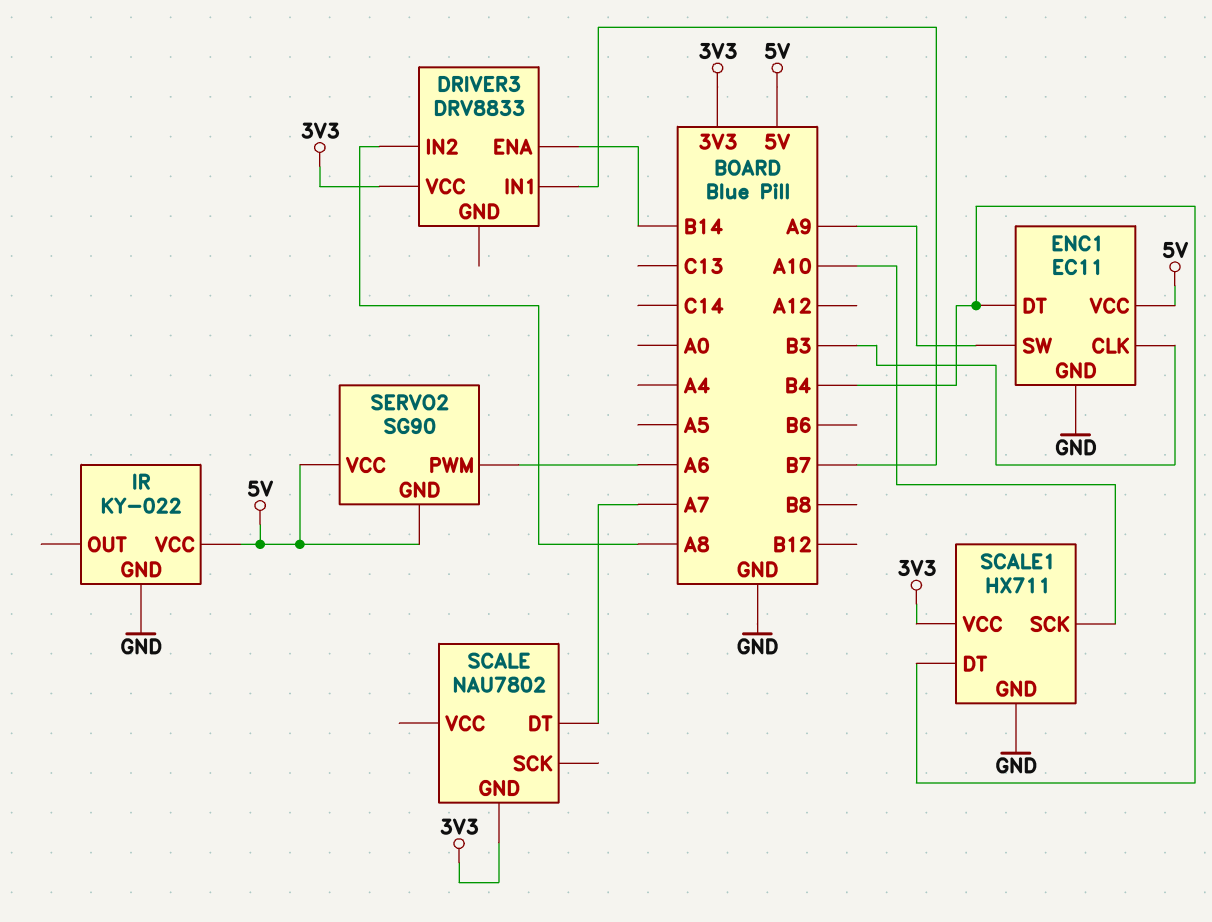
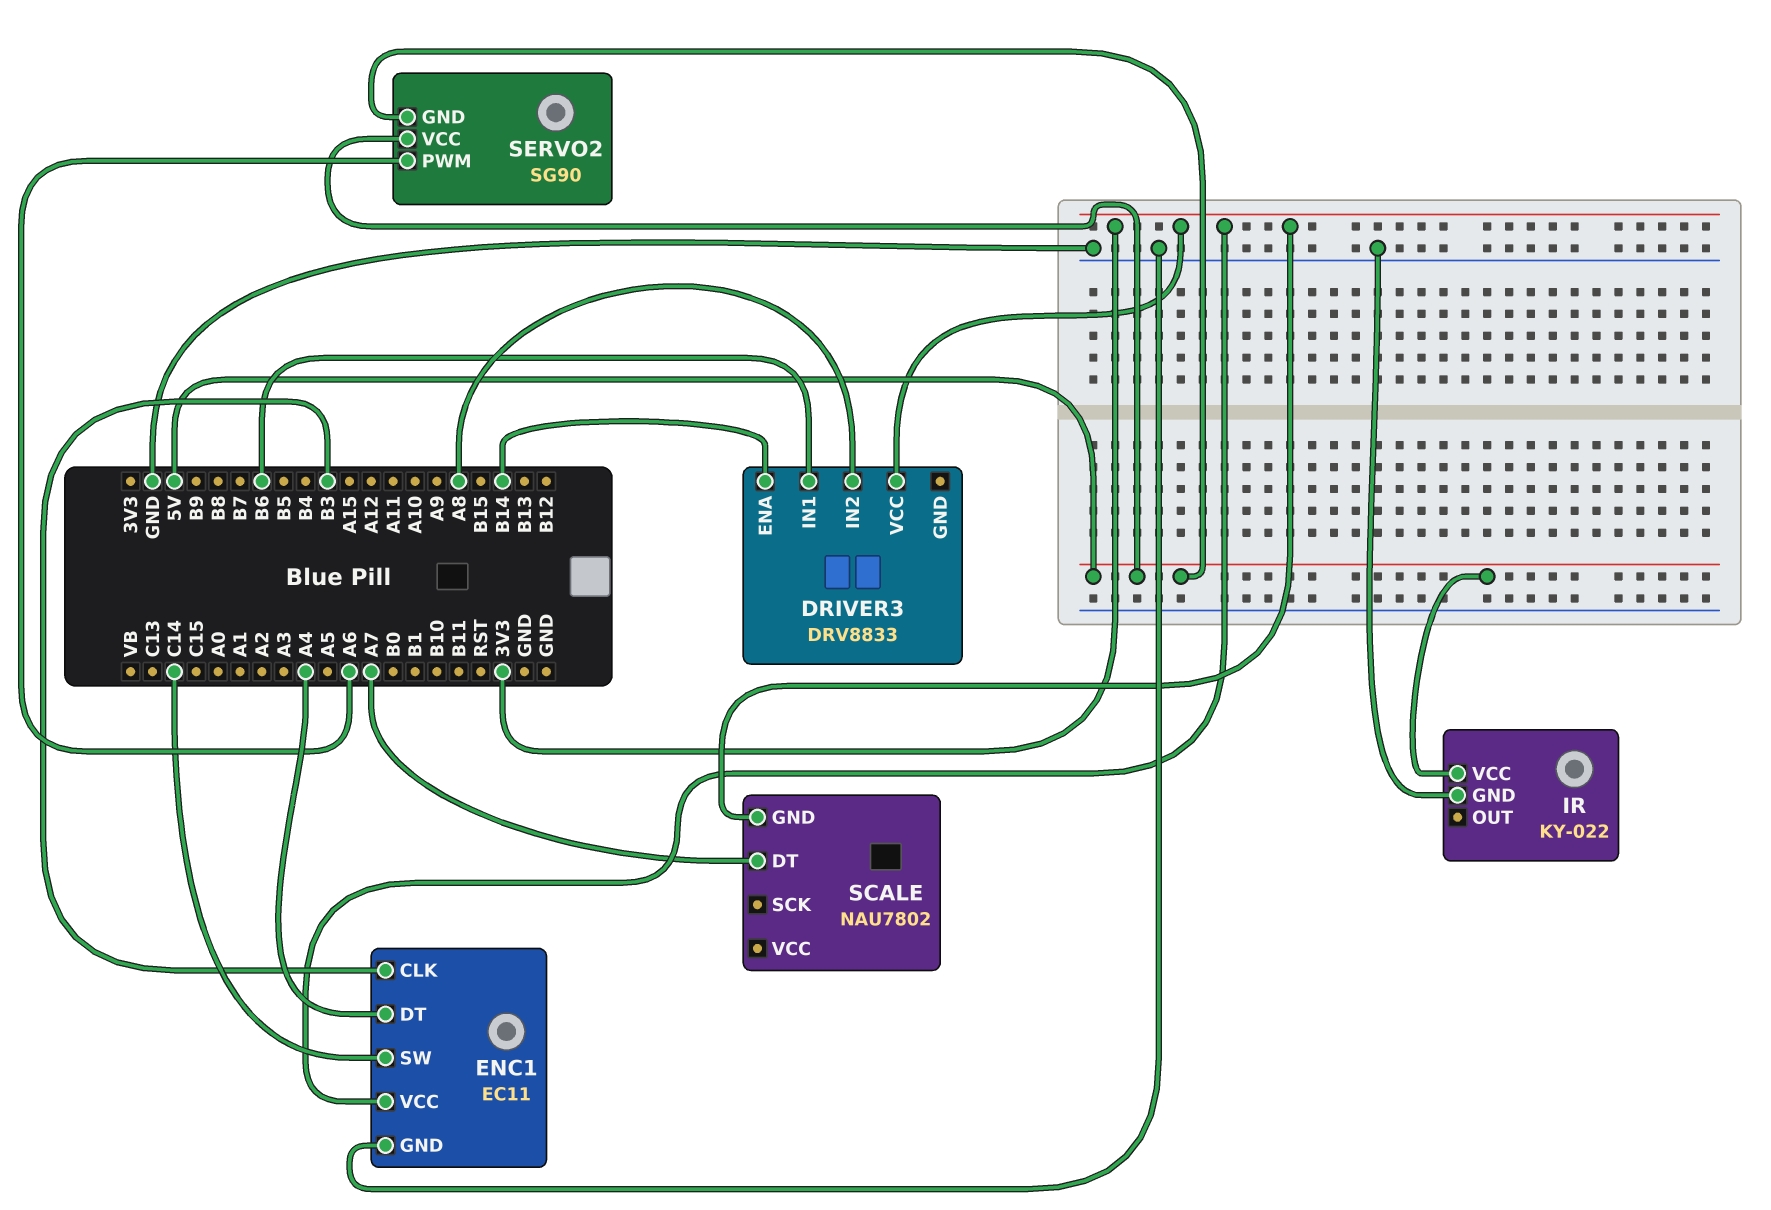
DRIVER3 pin IN1: B7 -> B6
ENC1 pin DT: B4 -> A4
ENC1 pin SW: A9 -> C14
ENC1 pin VCC: 5V -> 3V3
SCALE1: HX711 -> none
SCALE1 pin DT: B4 -> none
SCALE1 pin GND: GND -> none
SCALE1 pin SCK: A10 -> none
SCALE1 pin VCC: 3V3 -> none

